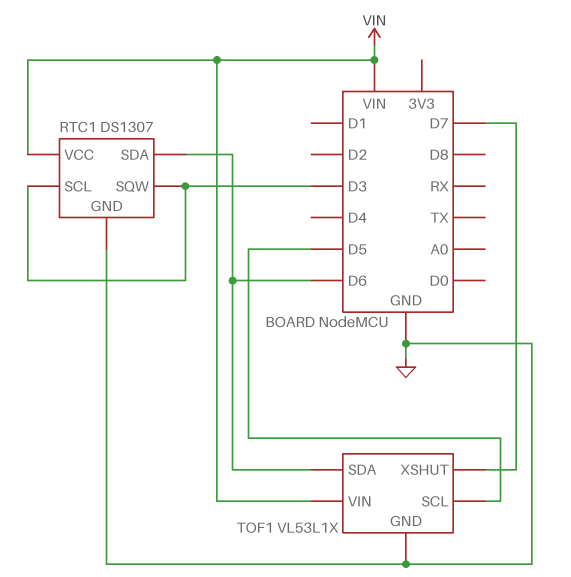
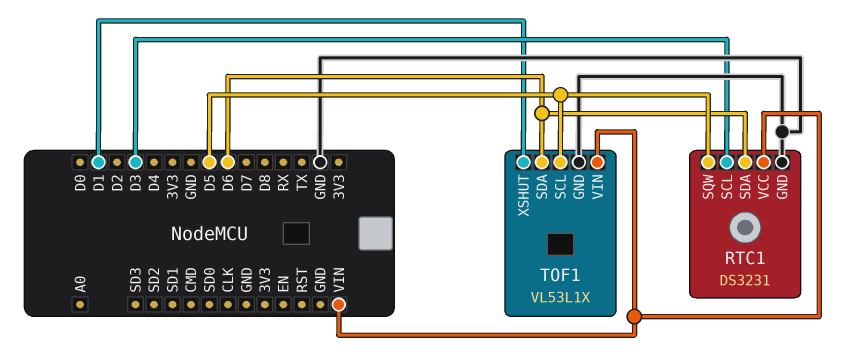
RTC1: DS1307 -> DS3231
RTC1 pin SQW: D3 -> D5
TOF1 pin XSHUT: D7 -> D1

